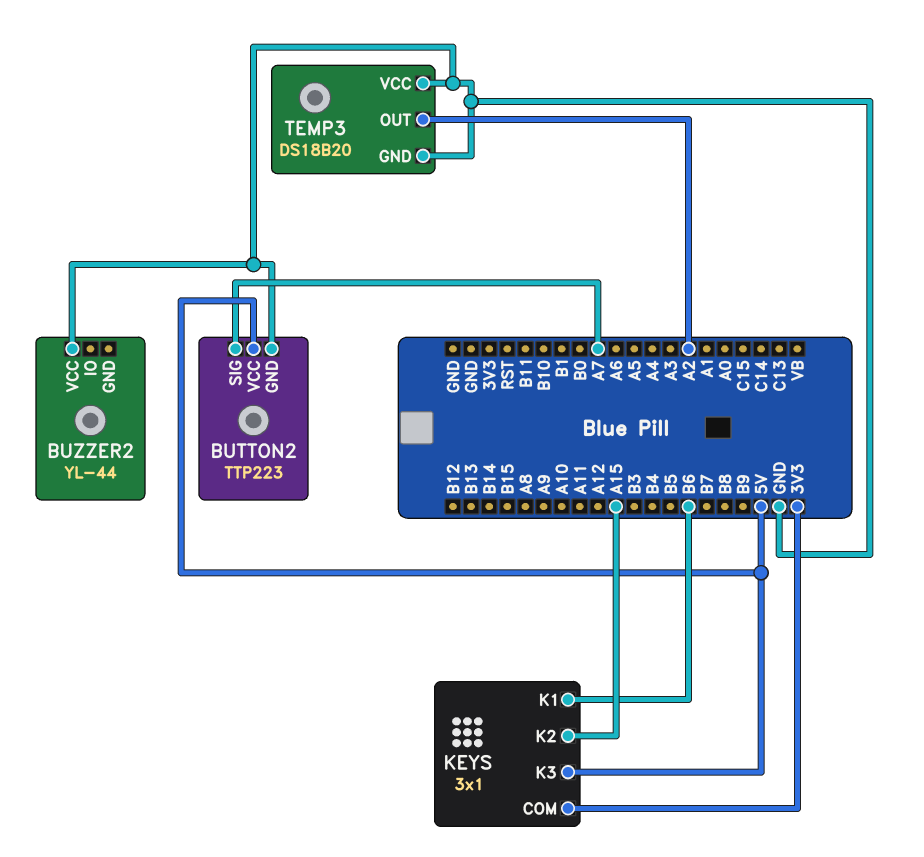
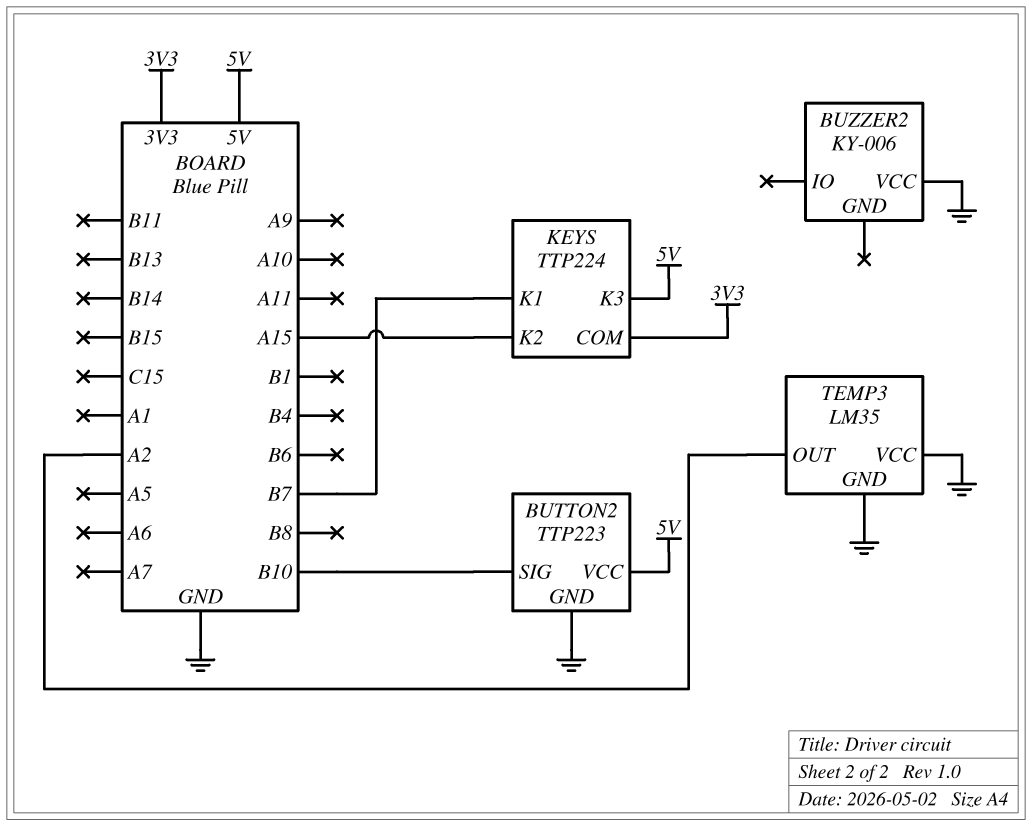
BUTTON2 pin SIG: A7 -> B10
BUZZER2: YL-44 -> KY-006
KEYS: 3x1 -> TTP224
KEYS pin K1: B6 -> B7
TEMP3: DS18B20 -> LM35

